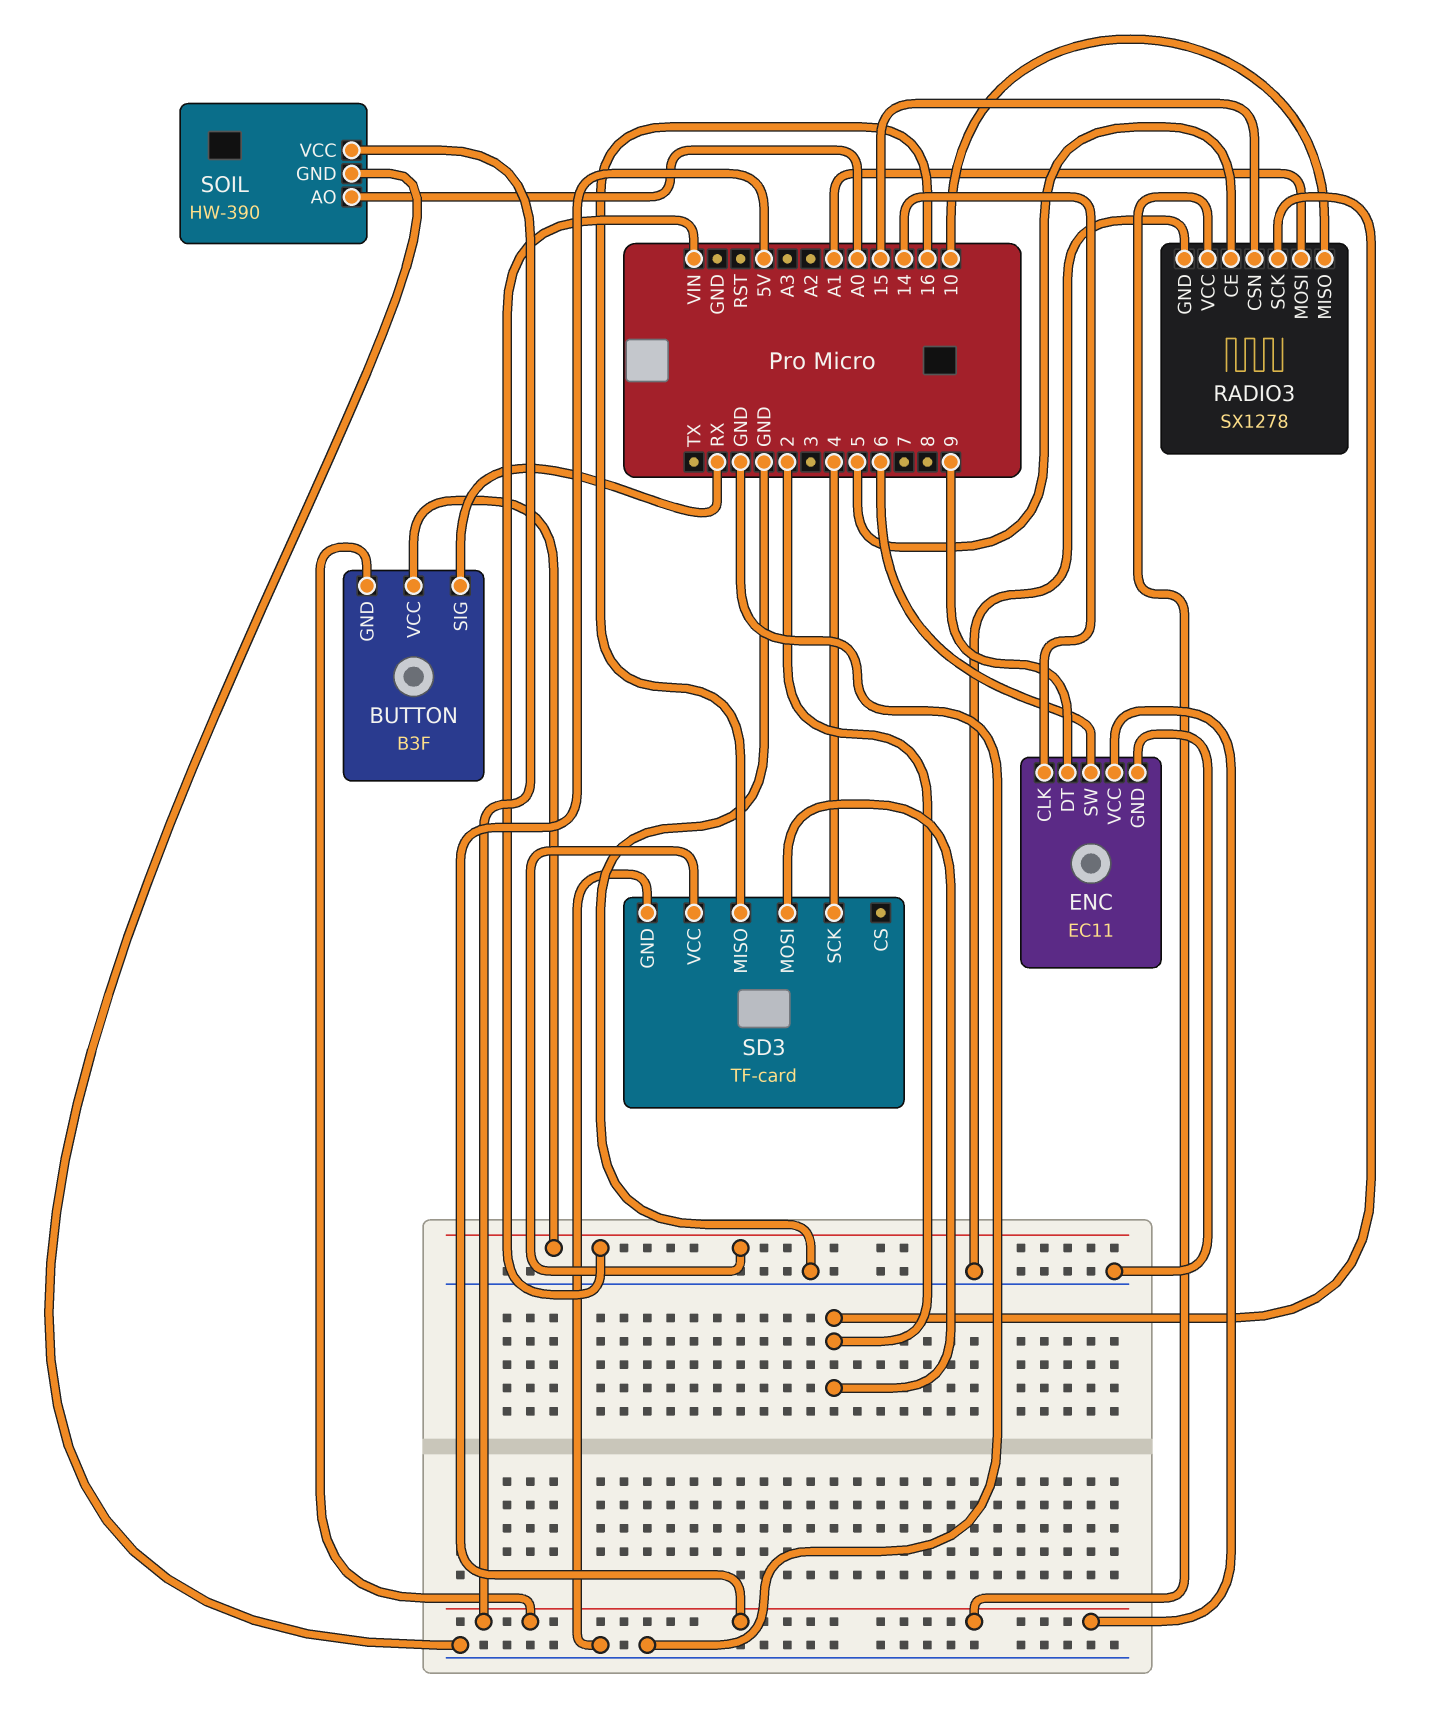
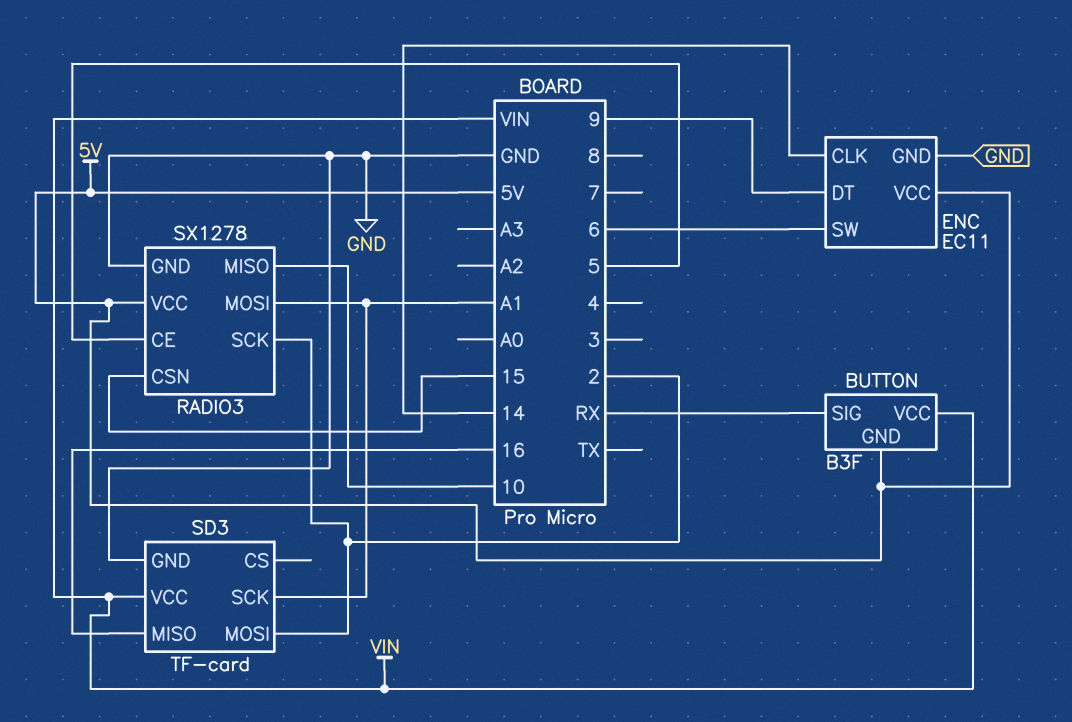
SD3 pin SCK: 4 -> A1
SOIL: HW-390 -> none
SOIL pin AO: A0 -> none
SOIL pin GND: GND -> none
SOIL pin VCC: 5V -> none

